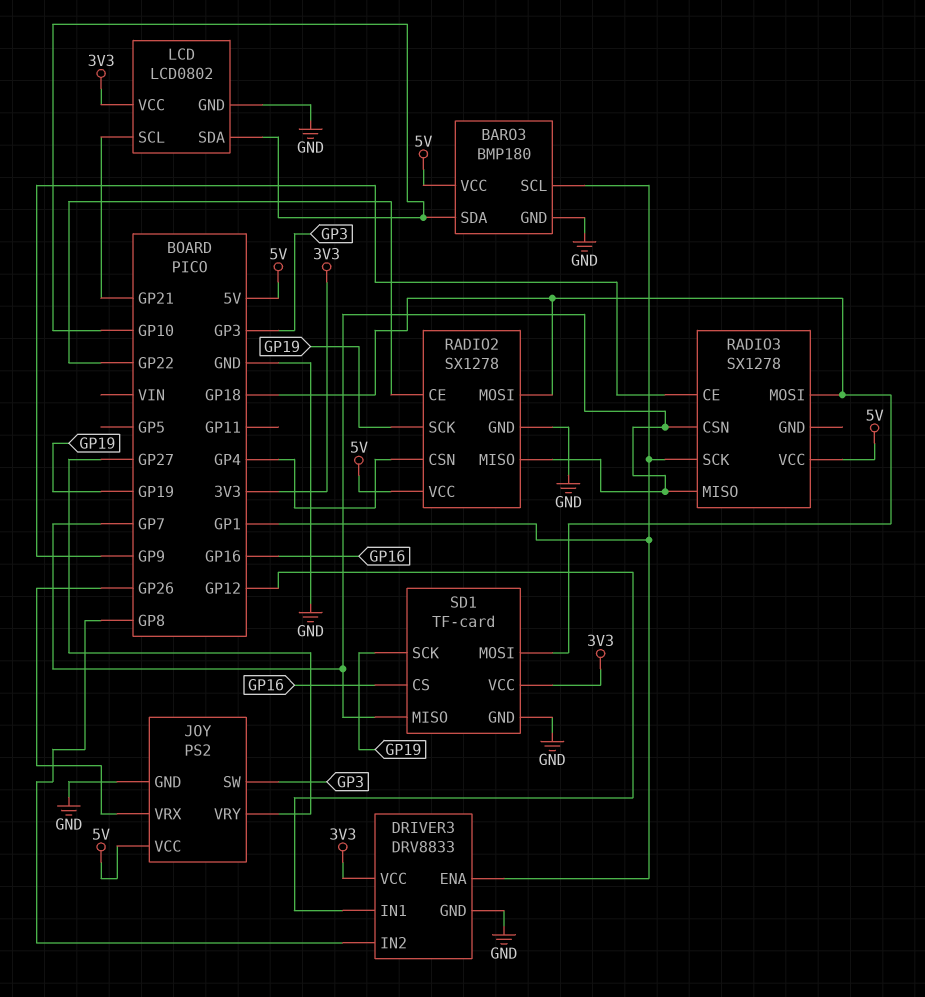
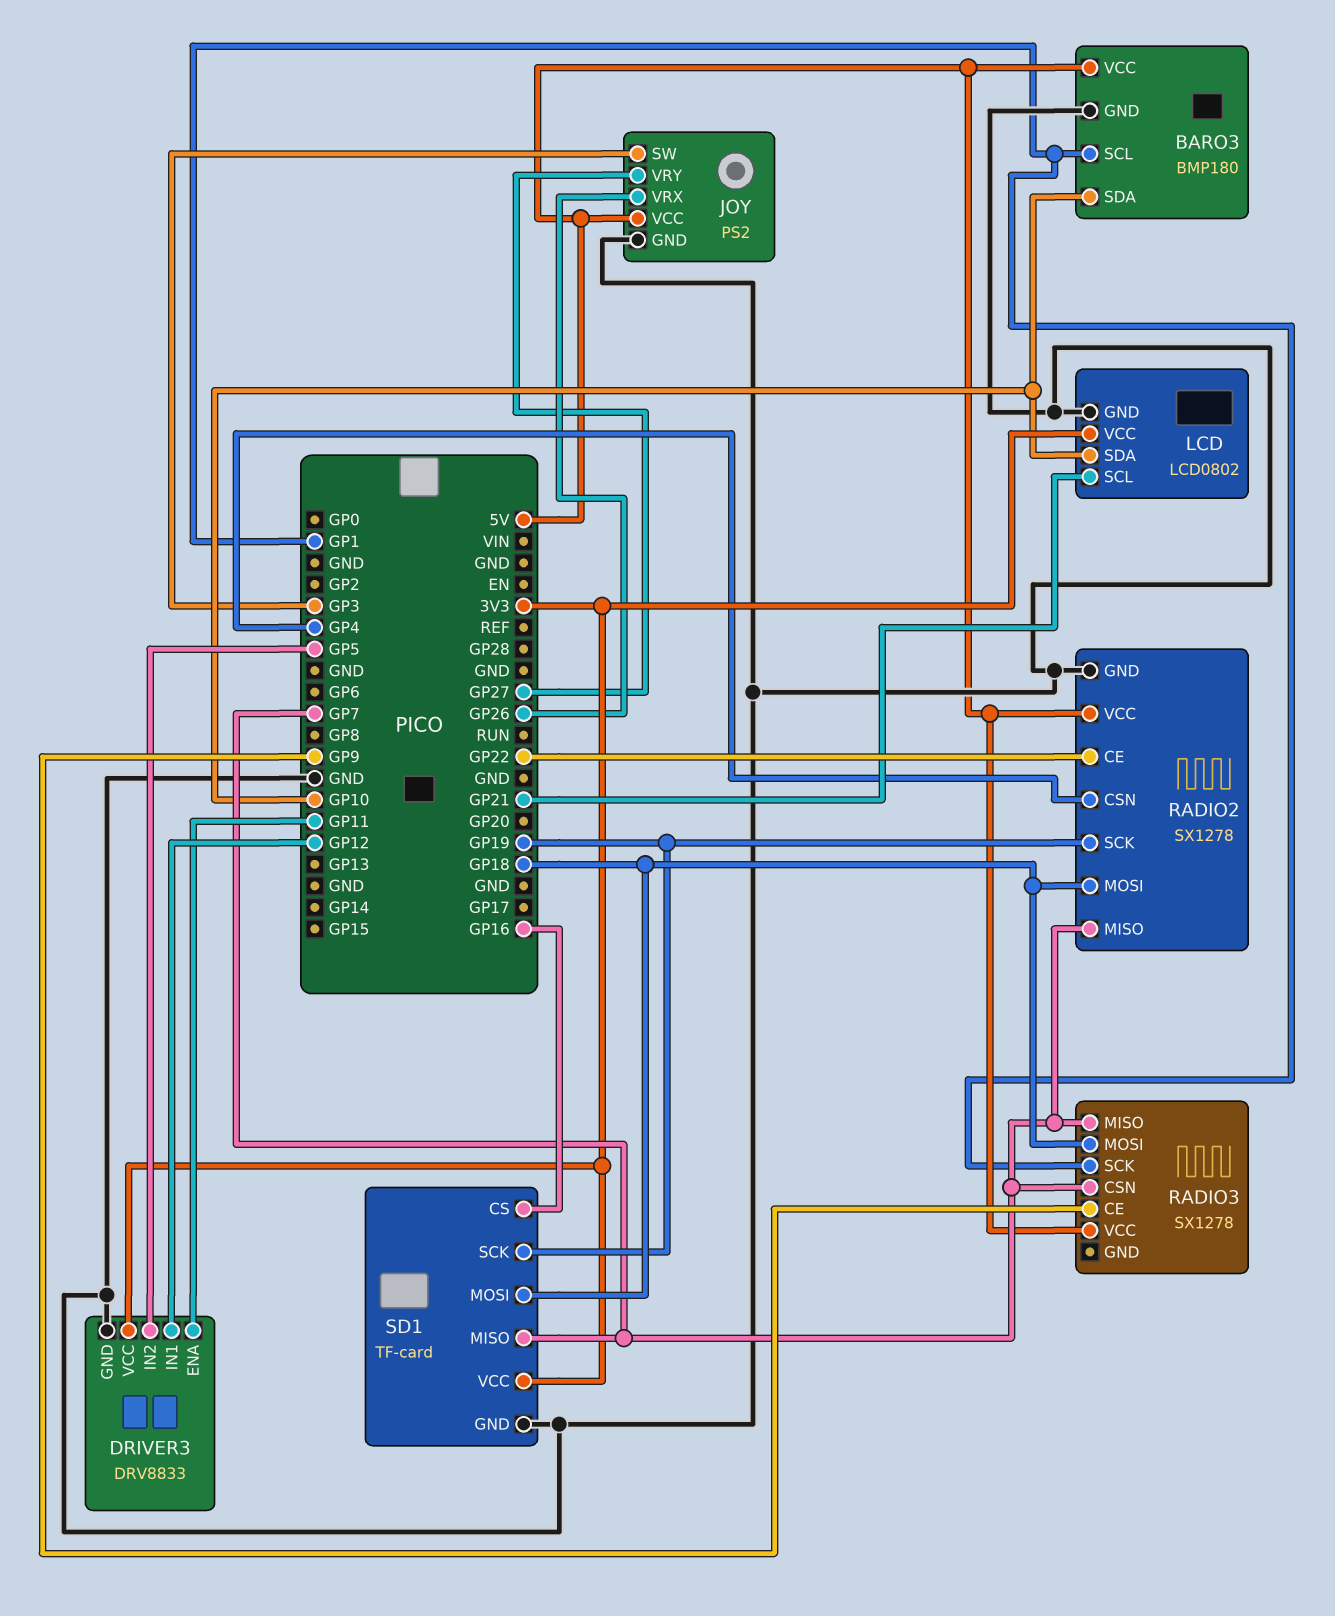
DRIVER3 pin ENA: GP1 -> GP11
DRIVER3 pin IN2: GP8 -> GP5

